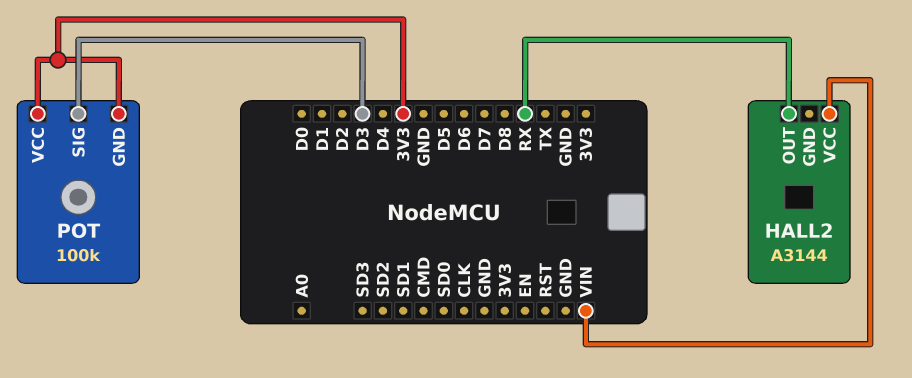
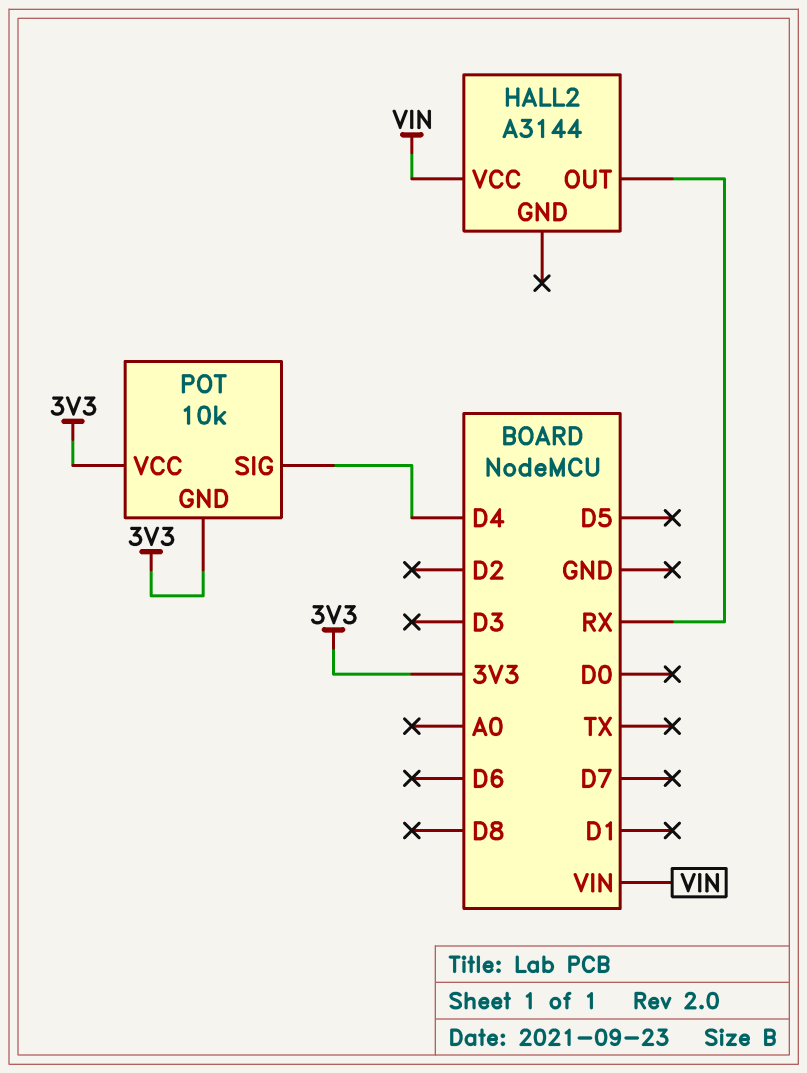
POT: 100k -> 10k
POT pin SIG: D3 -> D4

